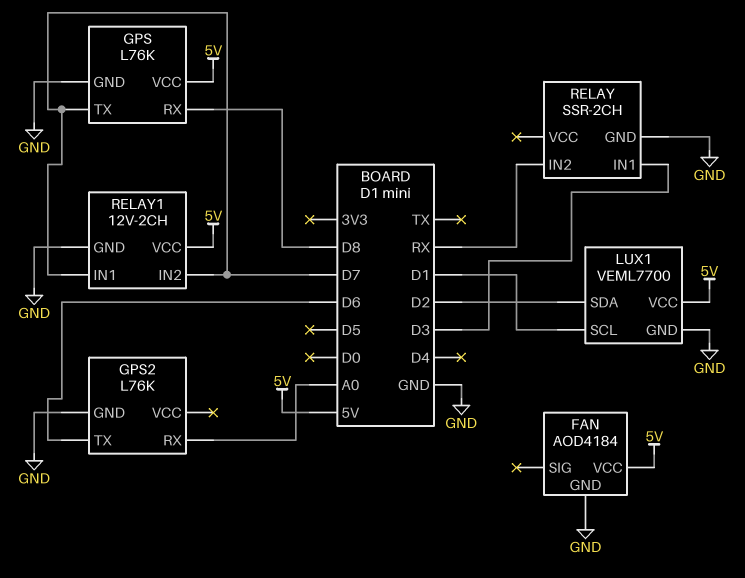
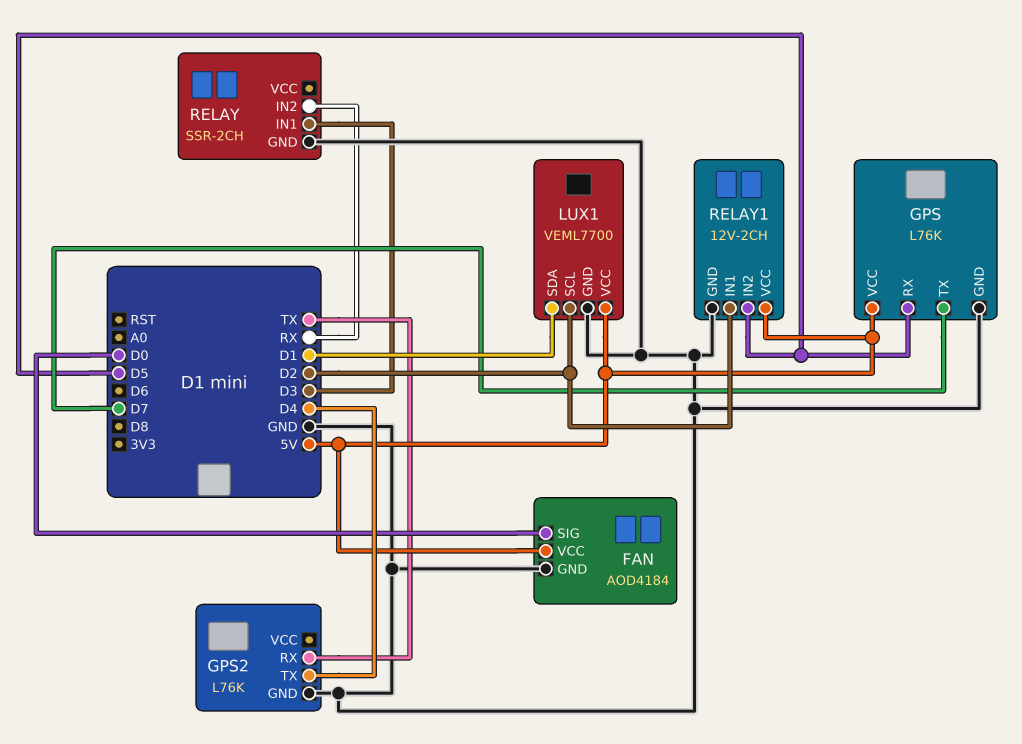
FAN pin SIG: none -> D0
GPS pin RX: D8 -> D5
GPS2 pin RX: A0 -> TX
GPS2 pin TX: D6 -> D4
LUX1 pin SCL: D1 -> D2
LUX1 pin SDA: D2 -> D1
RELAY1 pin IN1: D7 -> D2
RELAY1 pin IN2: D7 -> D5

